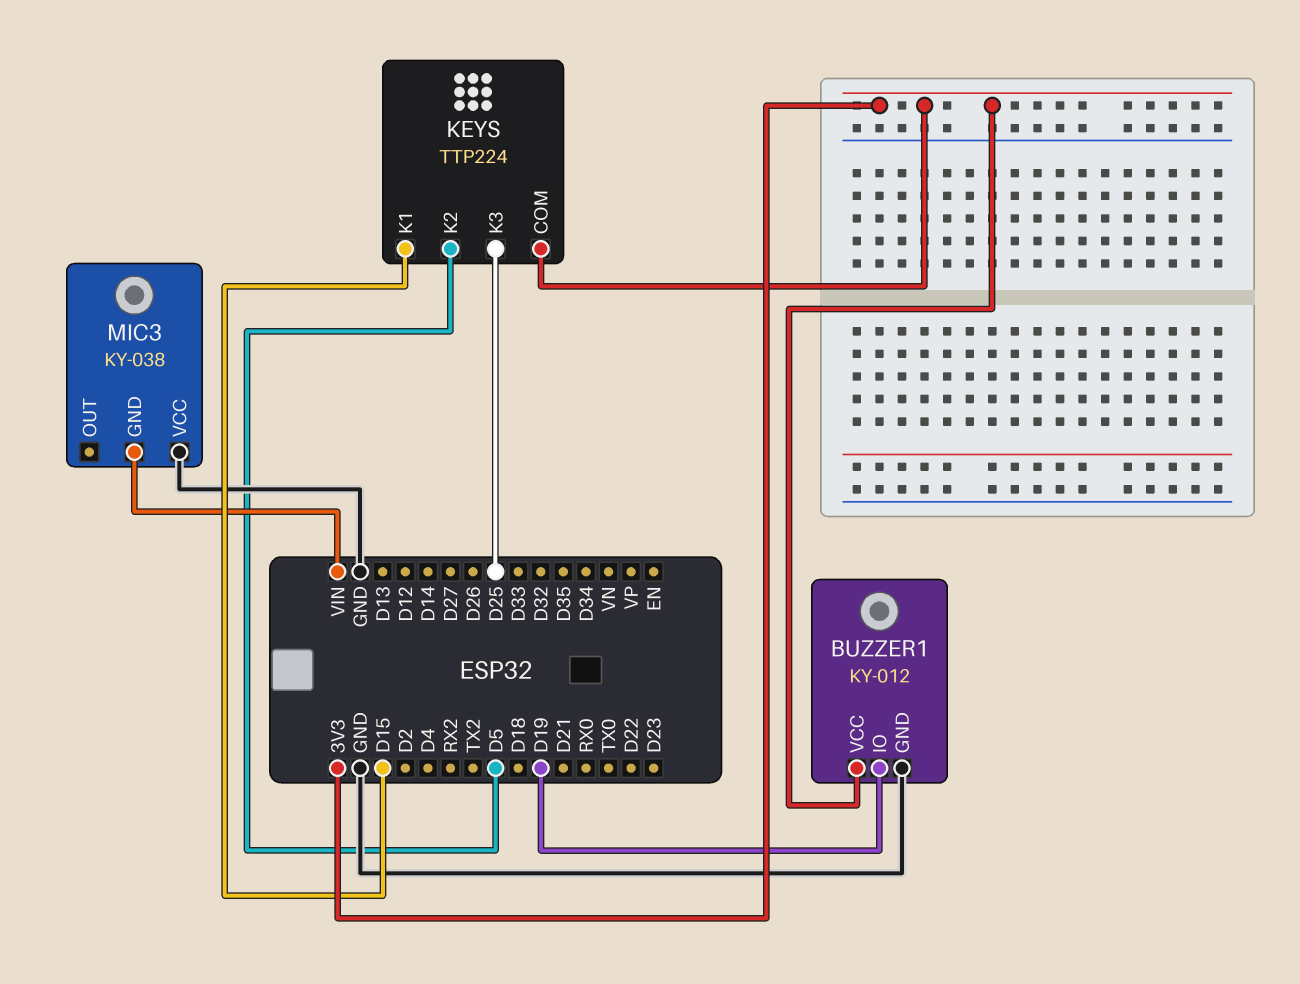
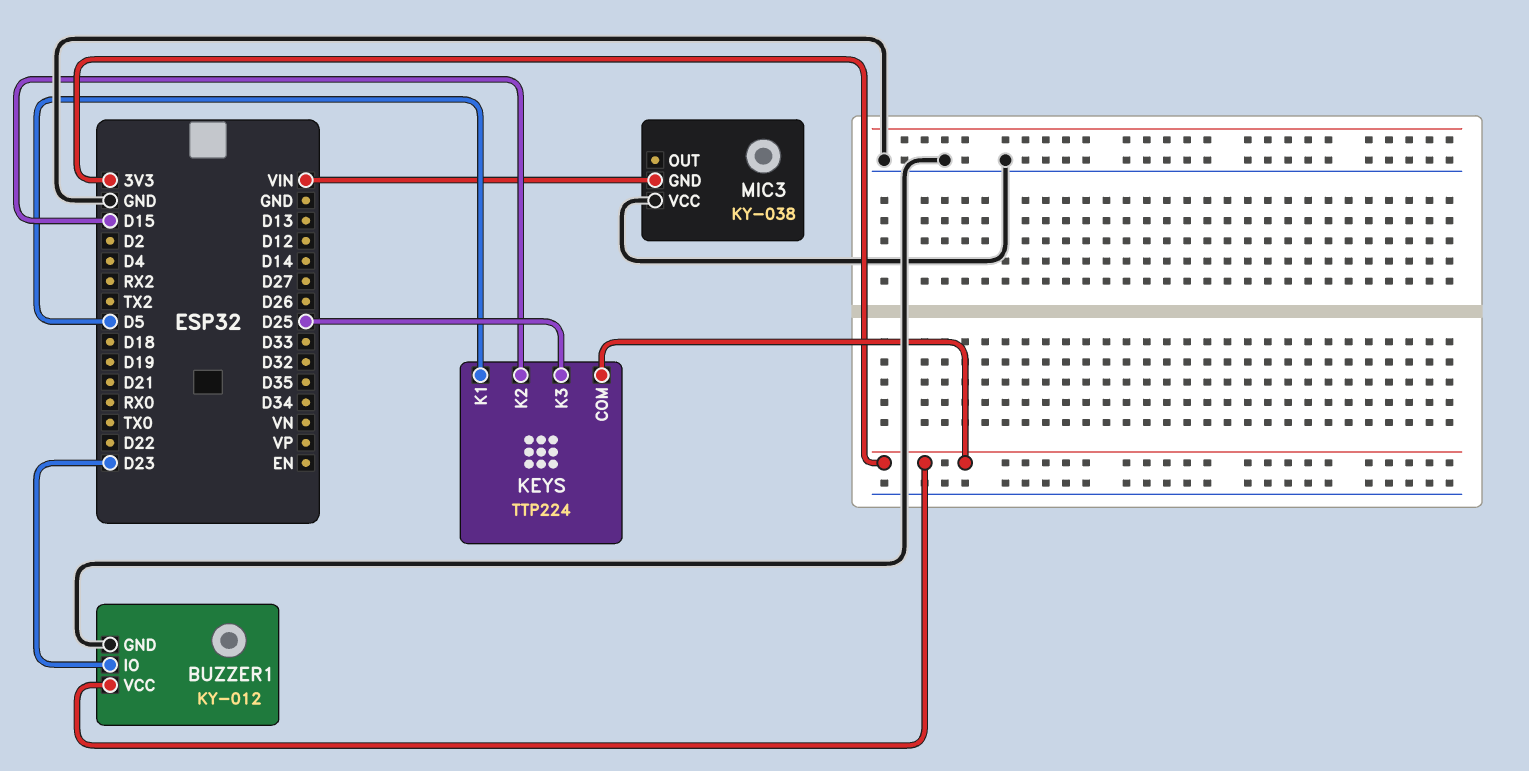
BUZZER1 pin IO: D19 -> D23
KEYS pin K1: D15 -> D5
KEYS pin K2: D5 -> D15

